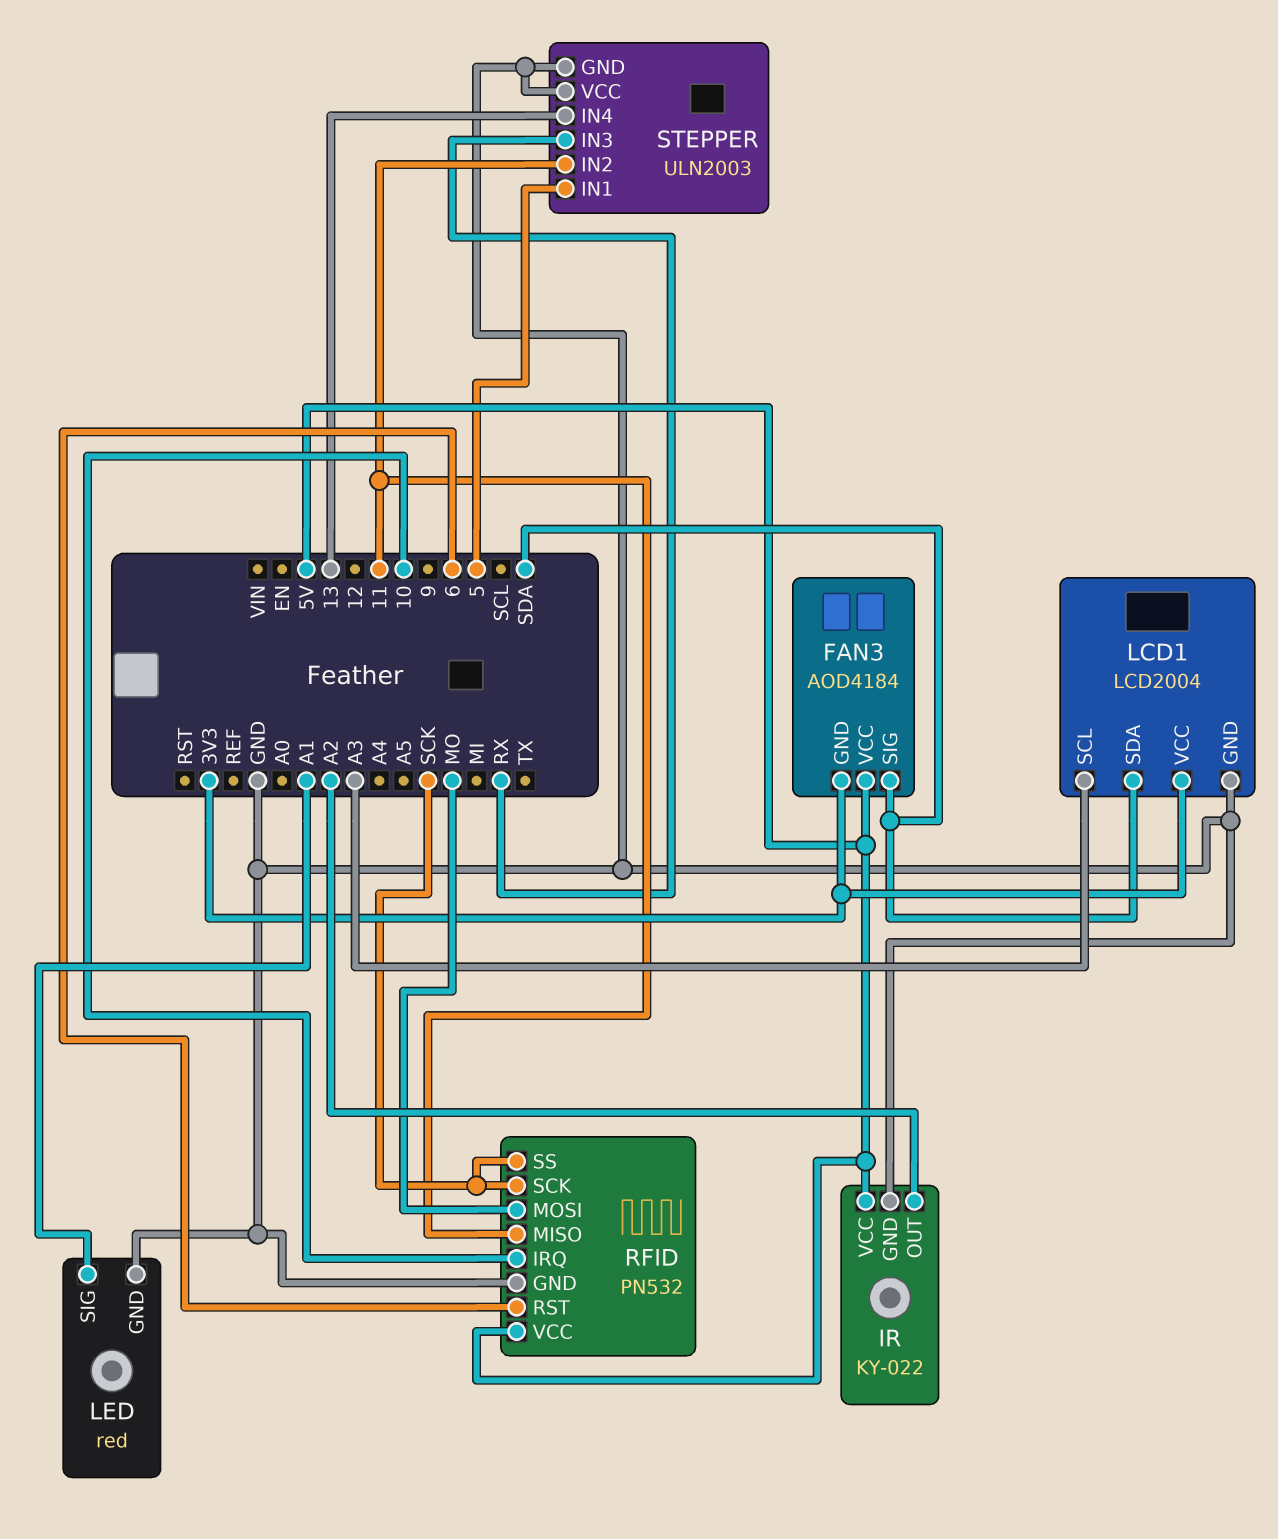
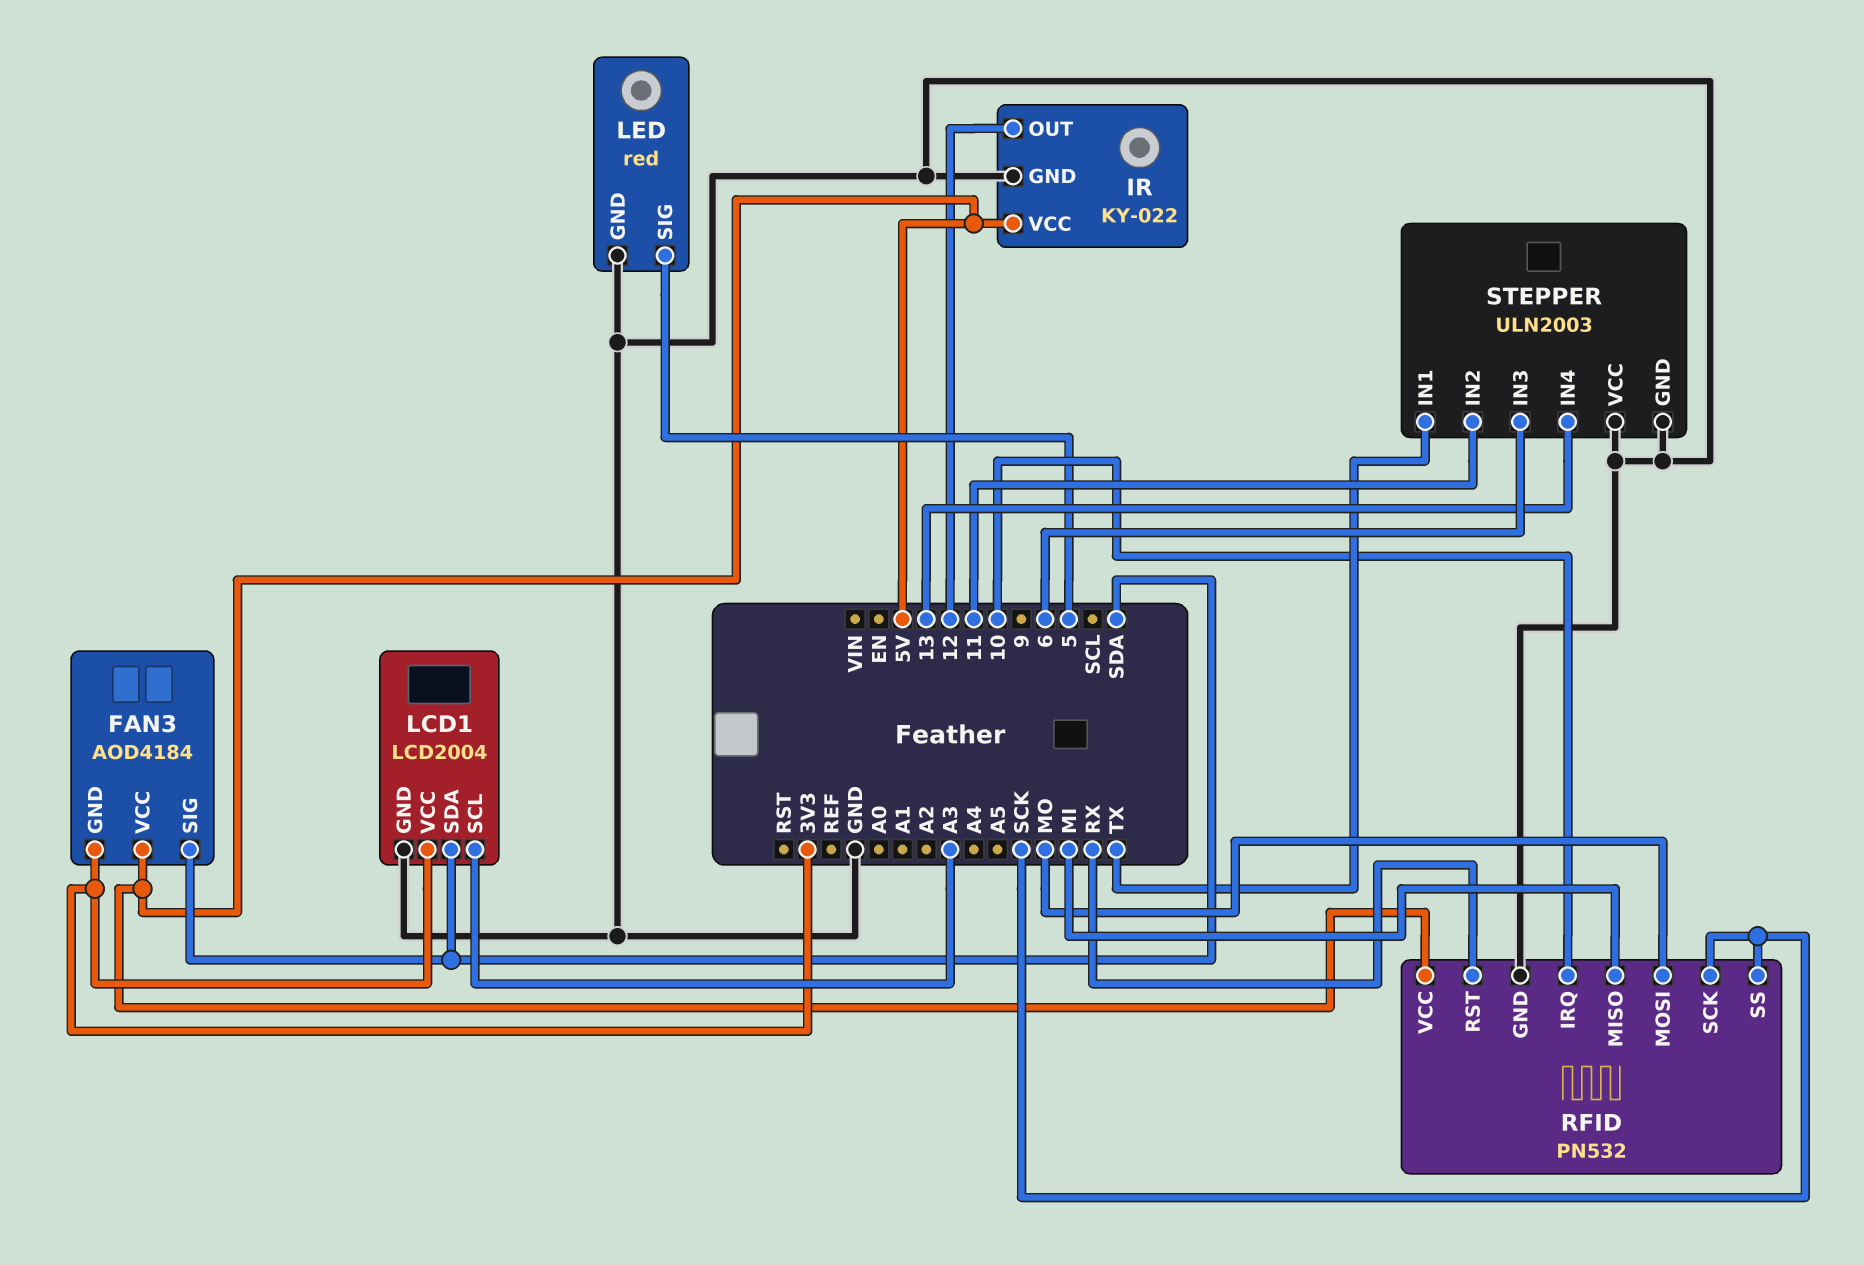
IR pin OUT: A2 -> 12
LED pin SIG: A1 -> 5
RFID pin MISO: 11 -> MI
RFID pin RST: 6 -> RX
STEPPER pin IN1: 5 -> TX
STEPPER pin IN3: RX -> 6

